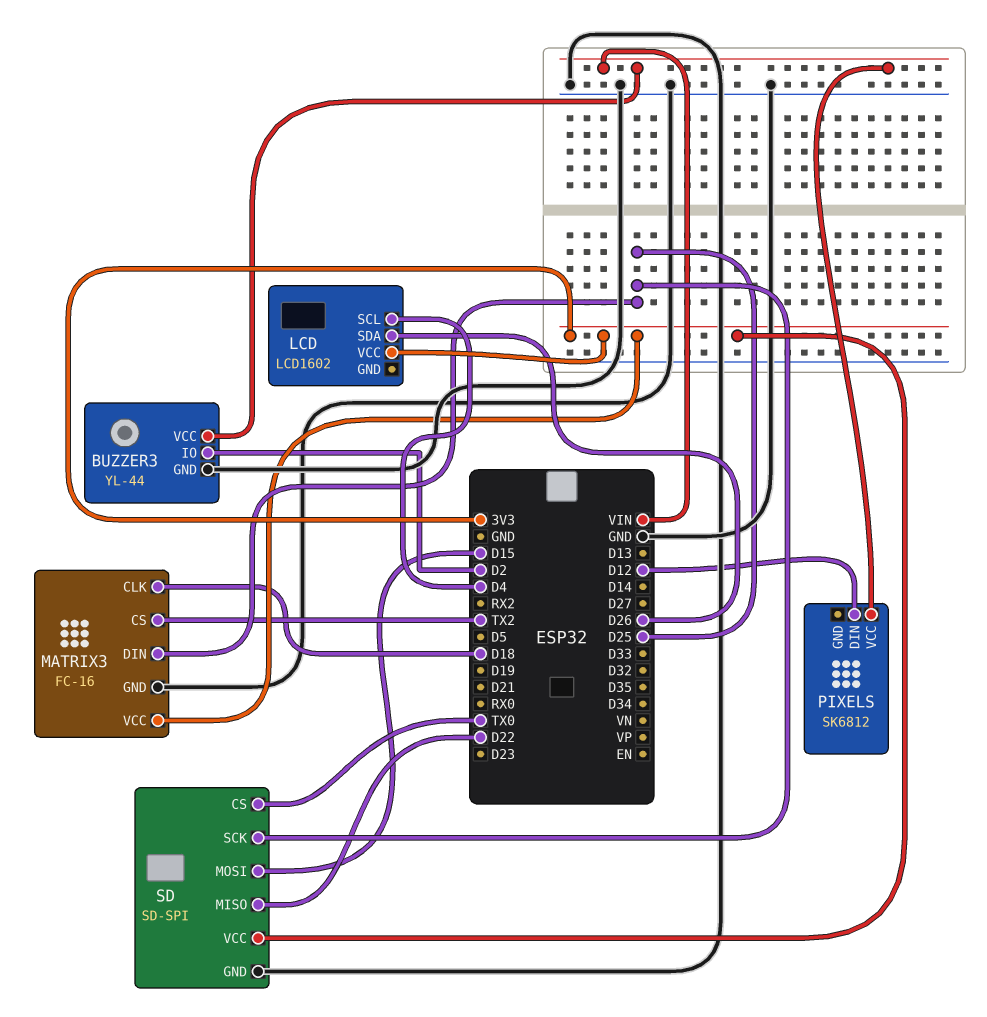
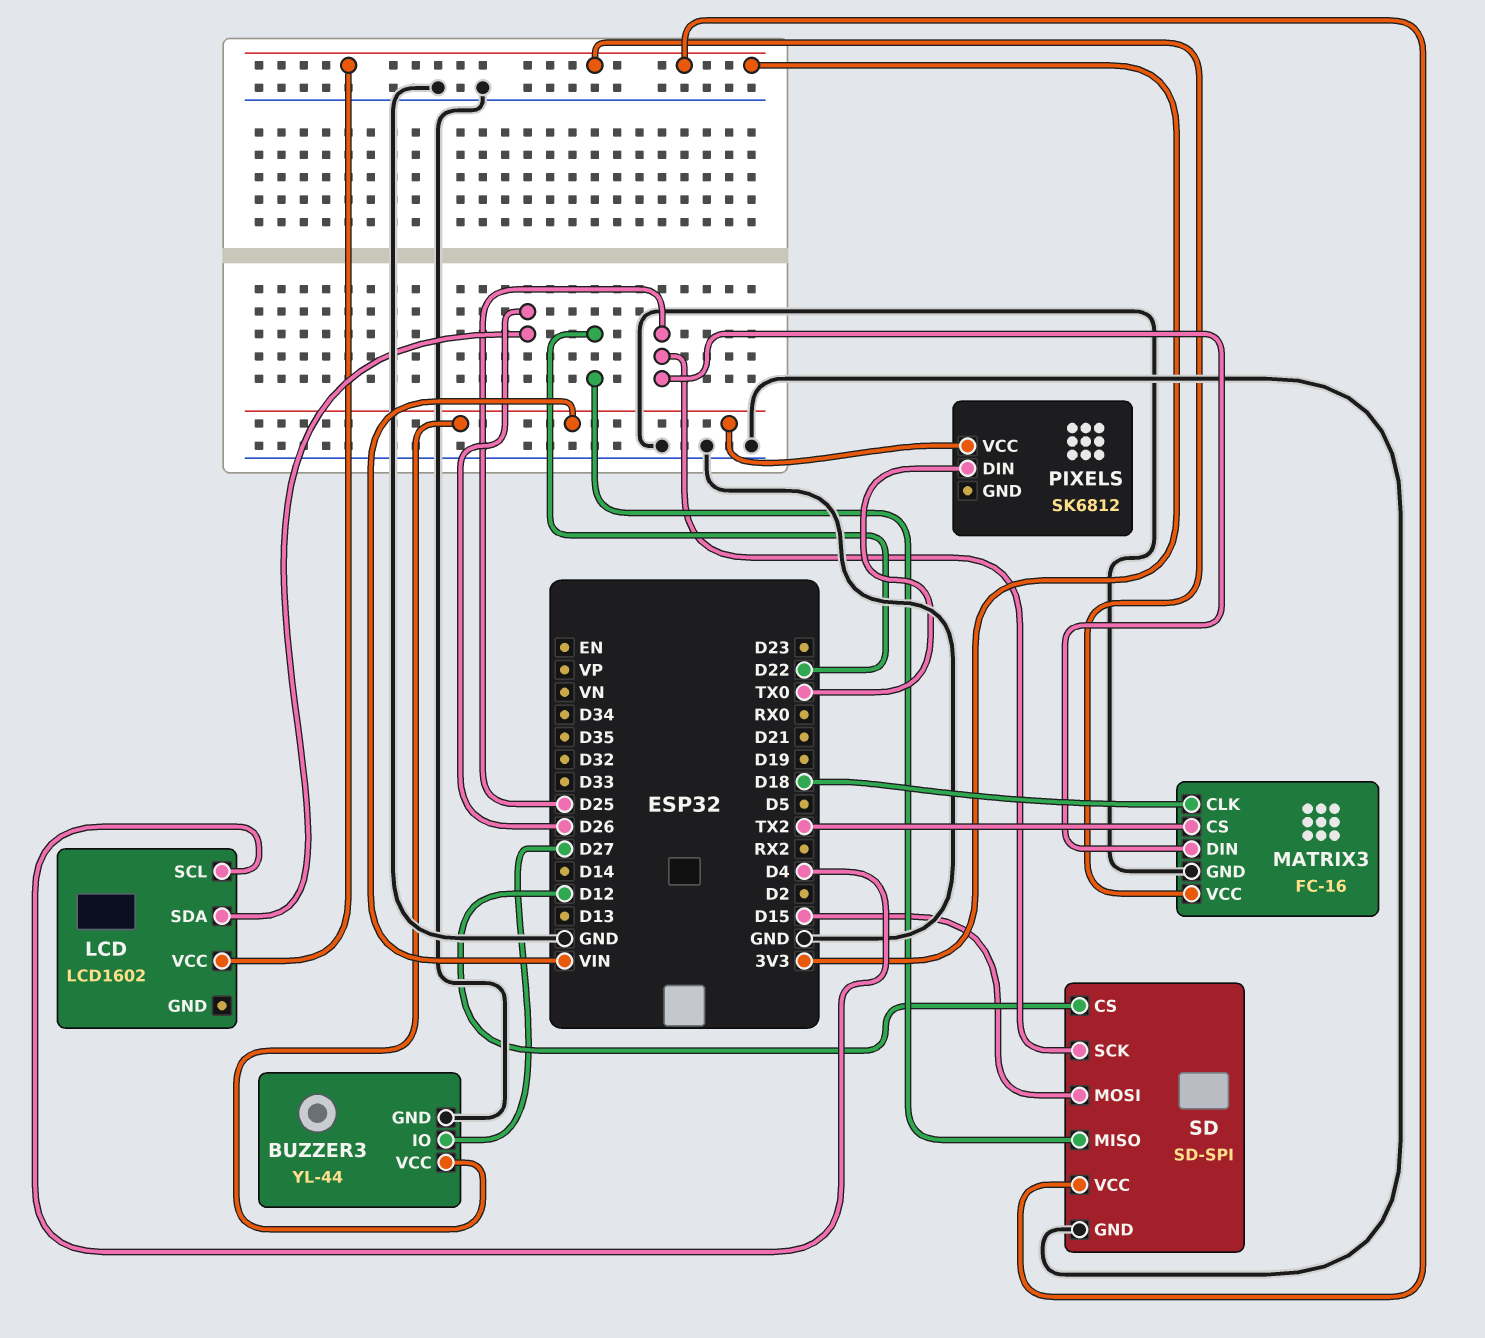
BUZZER3 pin IO: D2 -> D27
PIXELS pin DIN: D12 -> TX0
SD pin CS: TX0 -> D12

